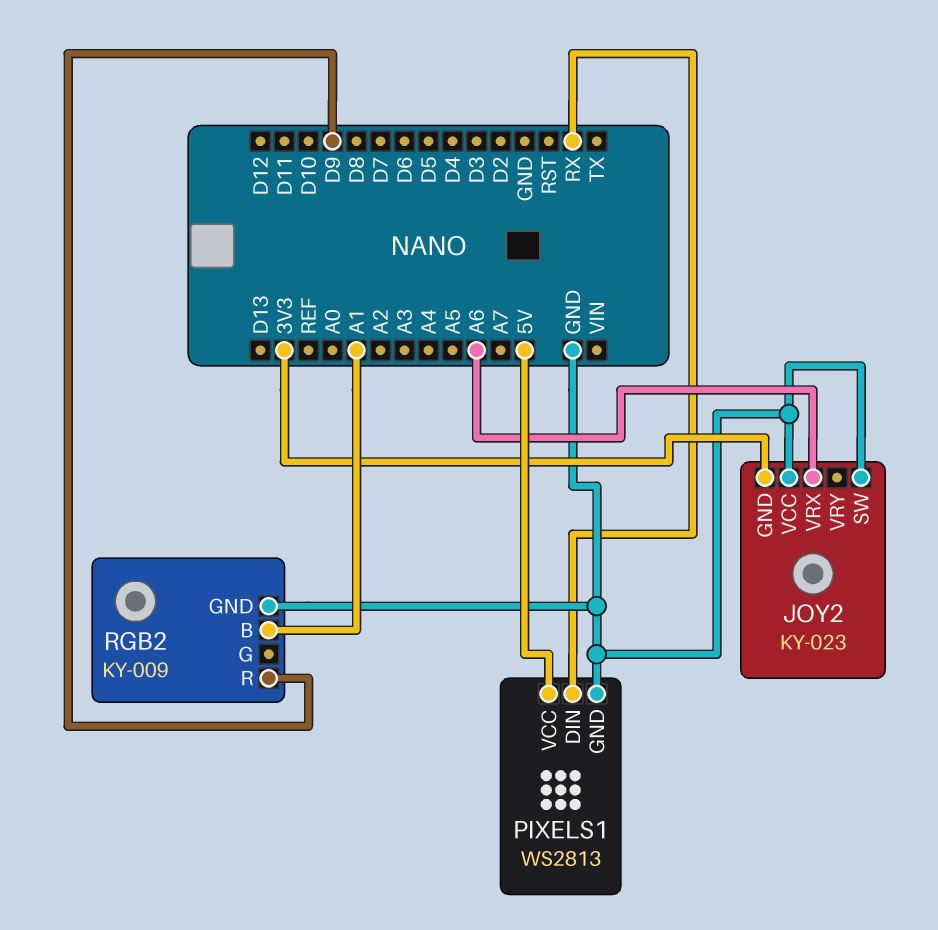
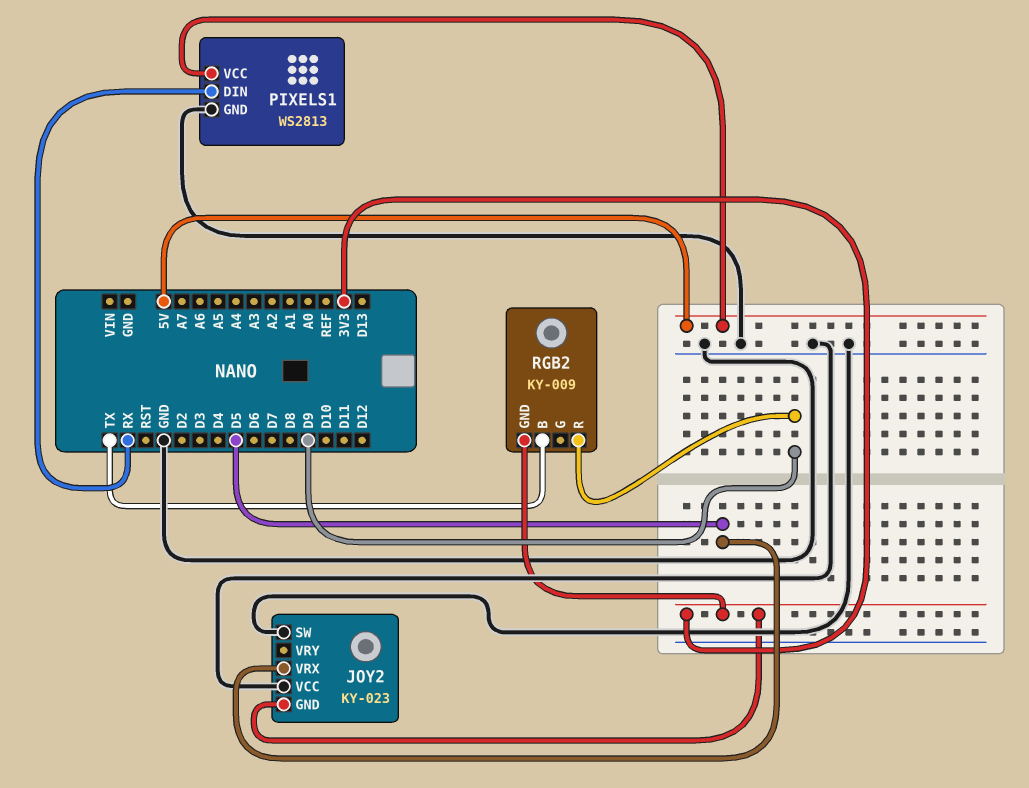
JOY2 pin VRX: A6 -> D5
RGB2 pin B: A1 -> TX
RGB2 pin GND: GND -> 3V3

